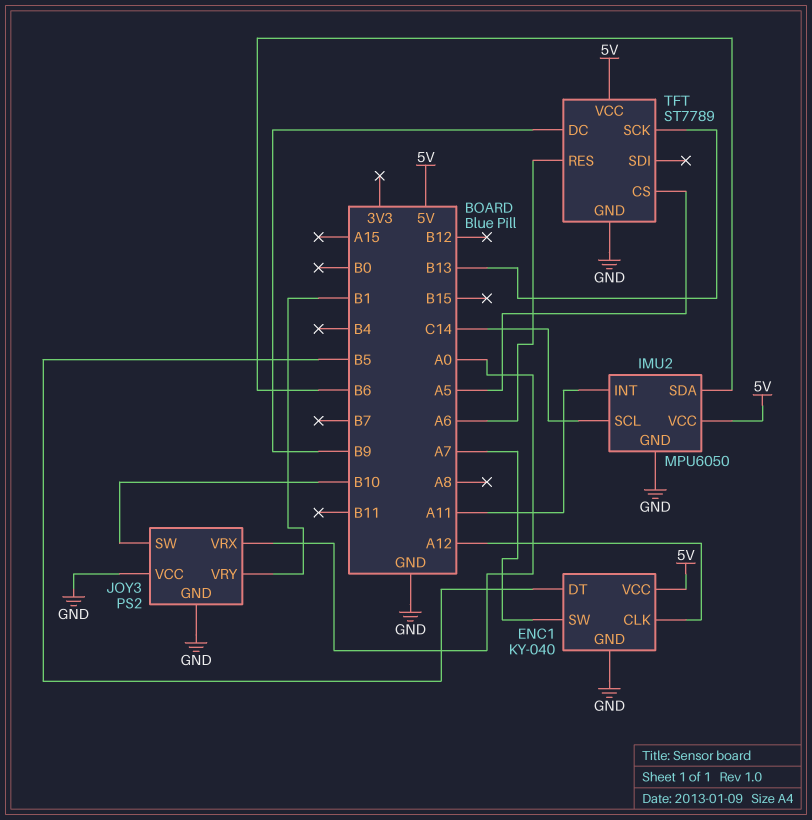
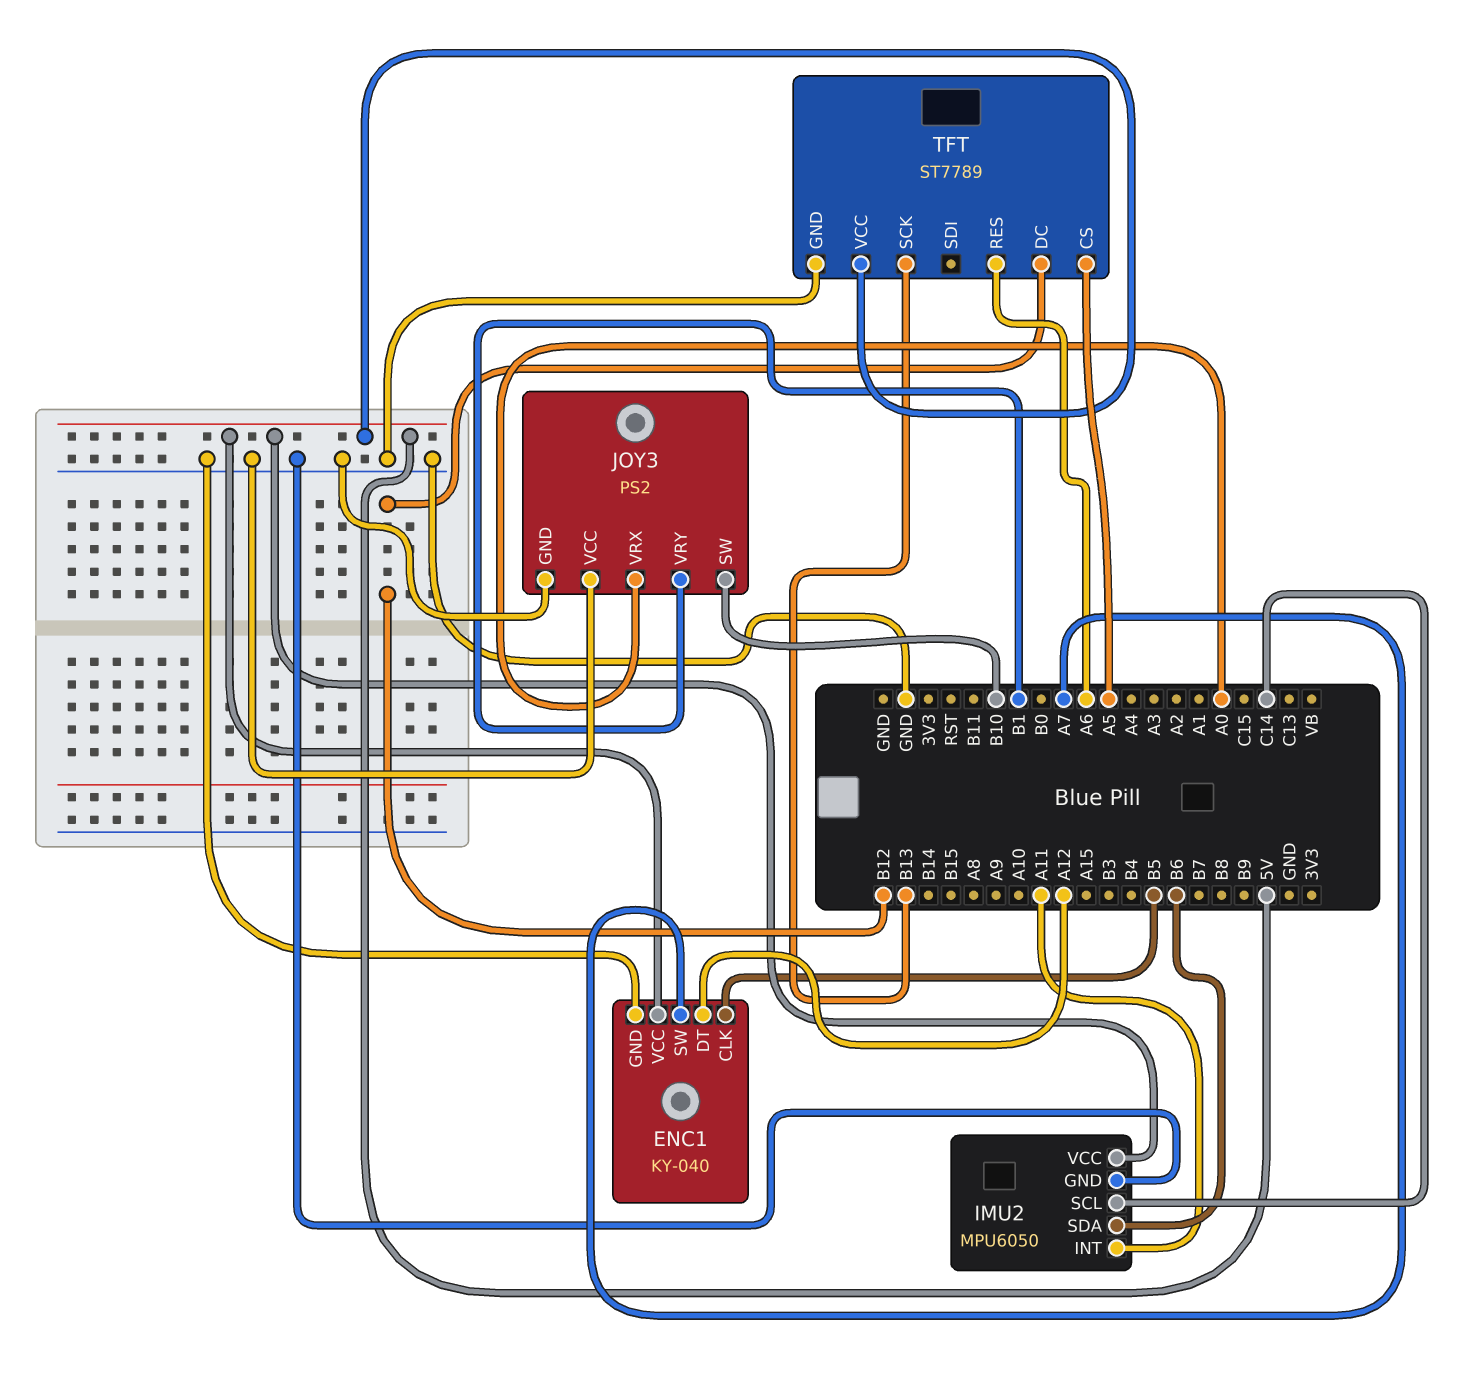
ENC1 pin CLK: A12 -> B5
ENC1 pin DT: B5 -> A12
TFT pin DC: B9 -> B12

